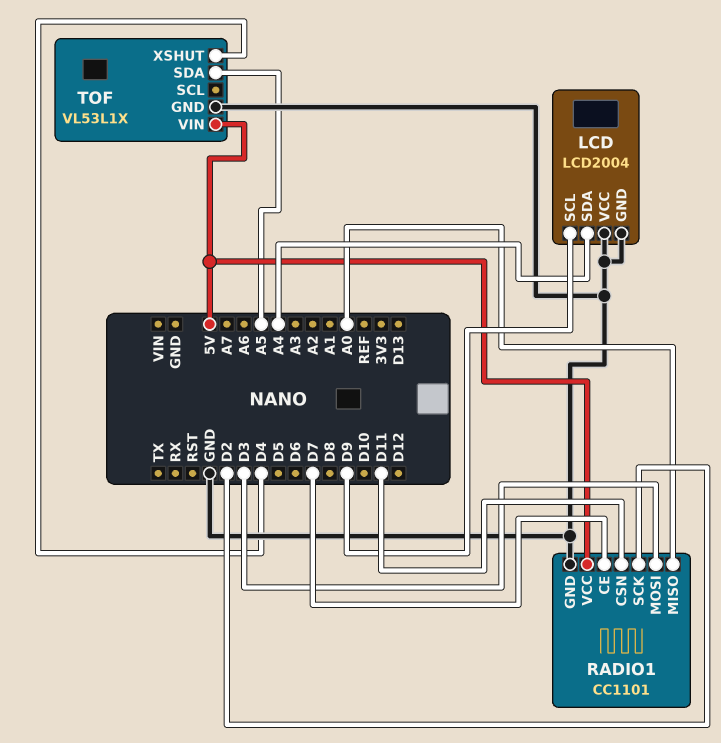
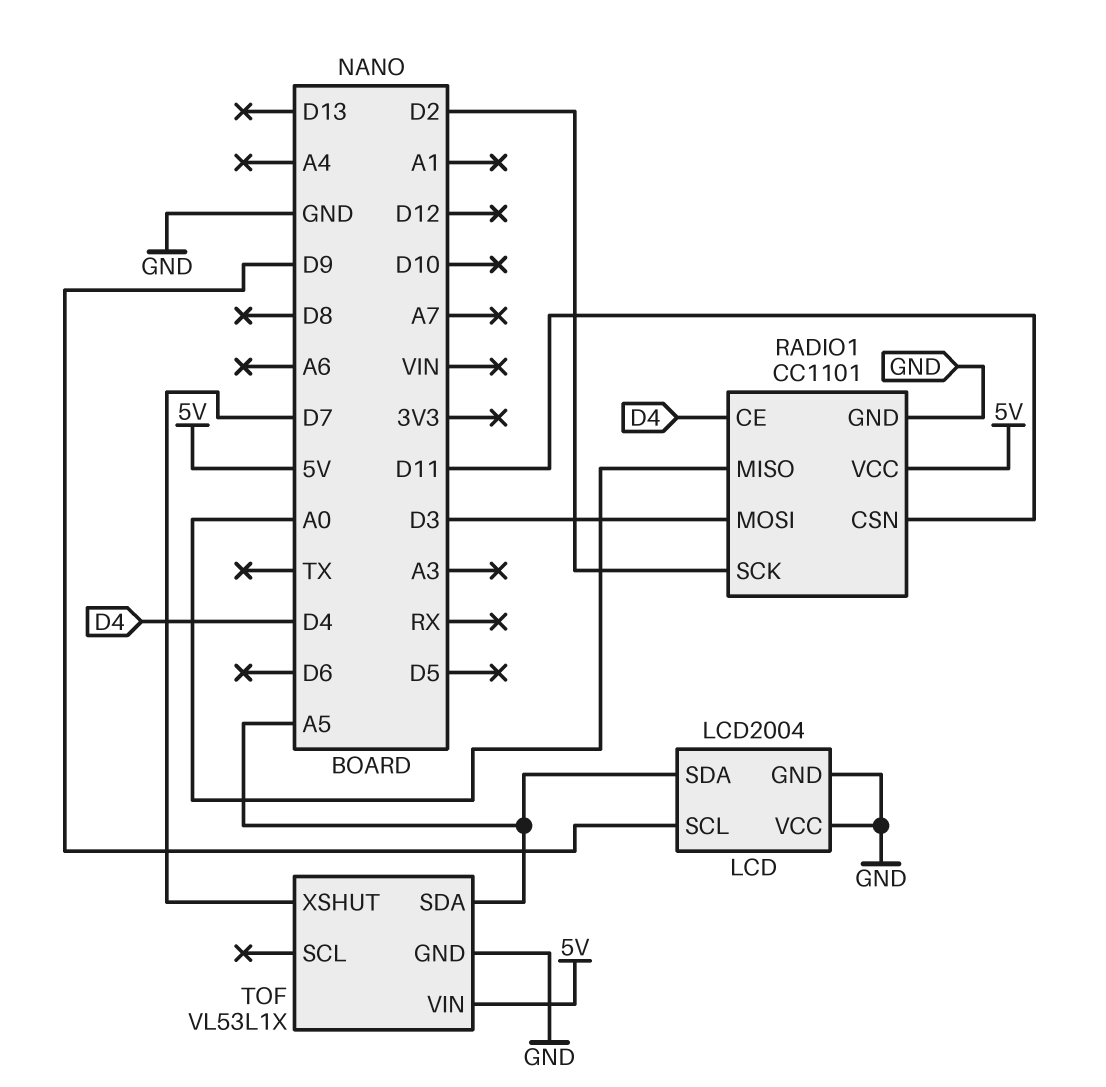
LCD pin SDA: A4 -> A5
RADIO1 pin CE: D7 -> D4
TOF pin XSHUT: D4 -> D7

